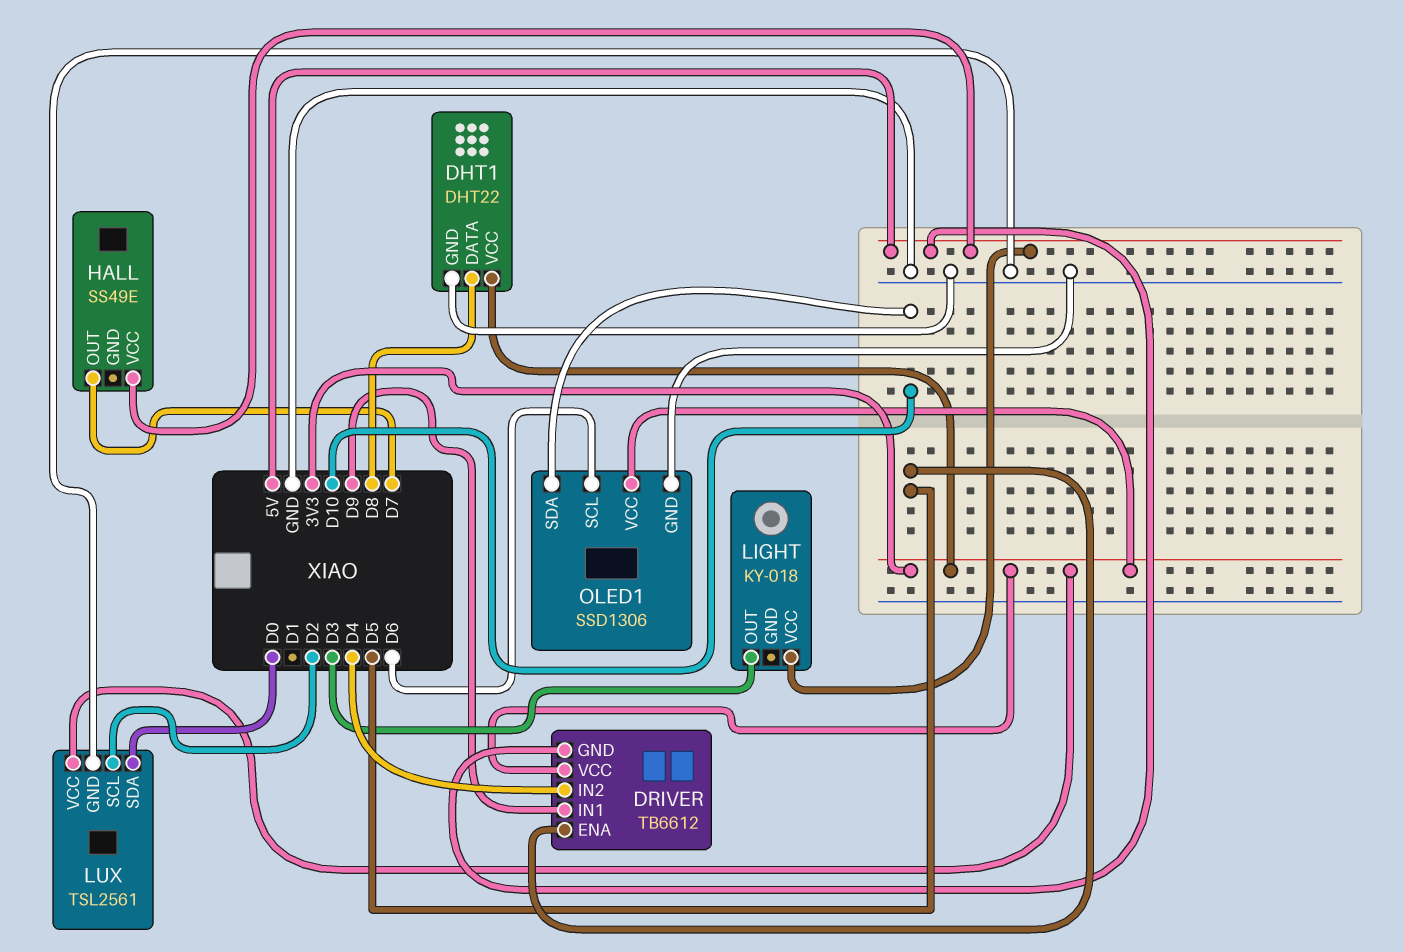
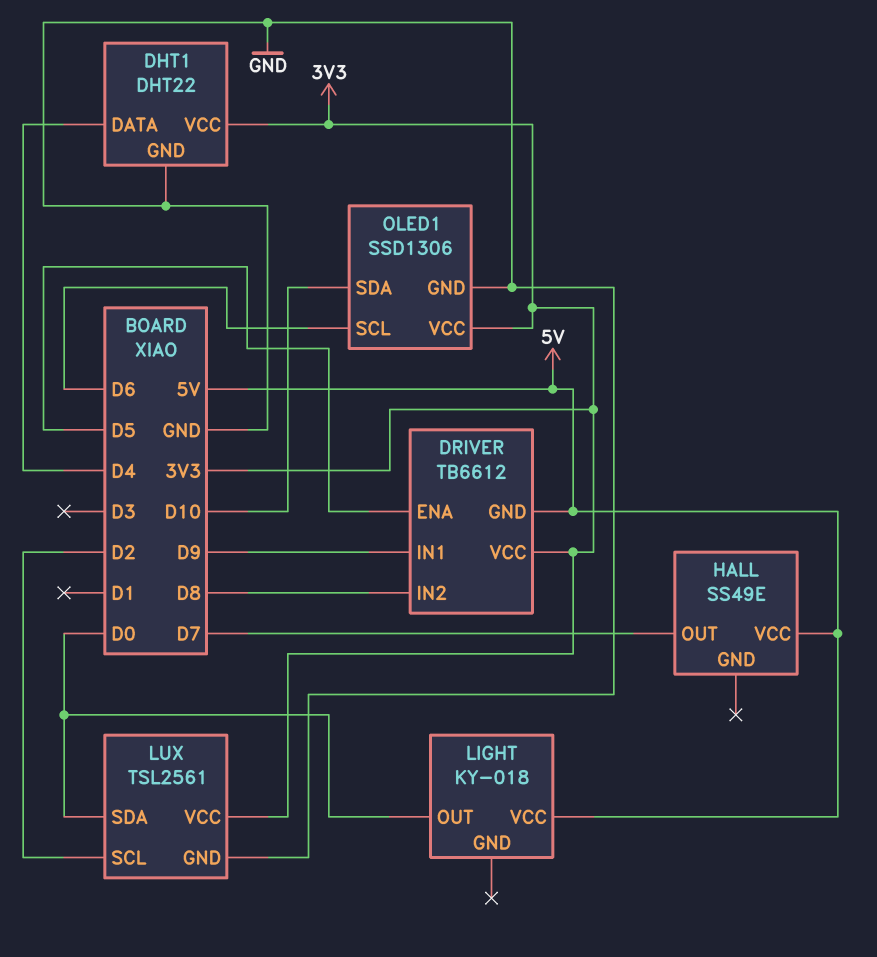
DHT1 pin DATA: D8 -> D4
DRIVER pin IN2: D4 -> D8
LIGHT pin OUT: D3 -> D0

